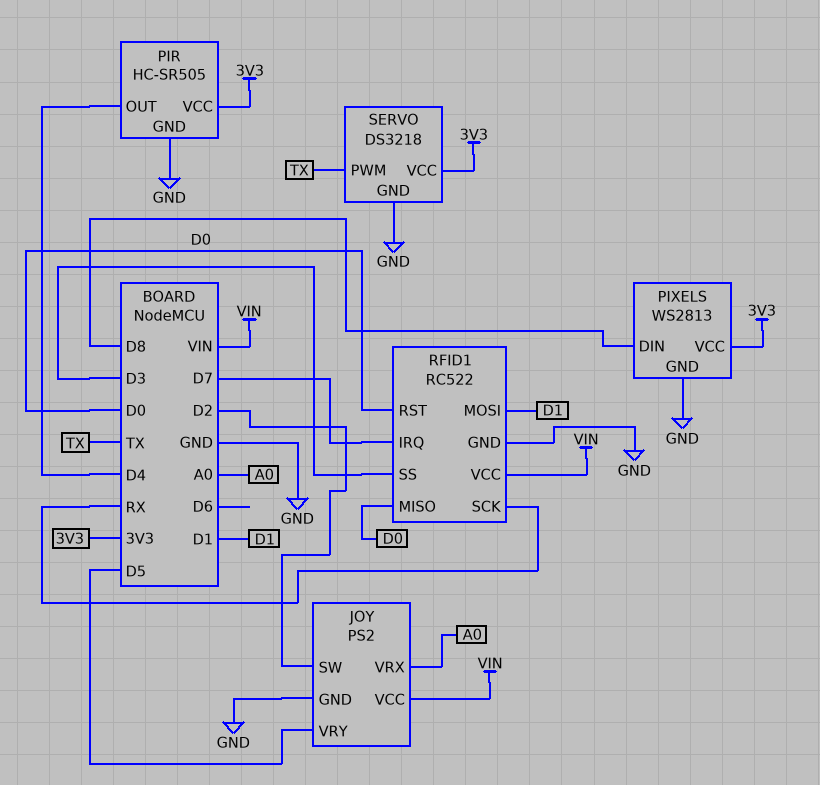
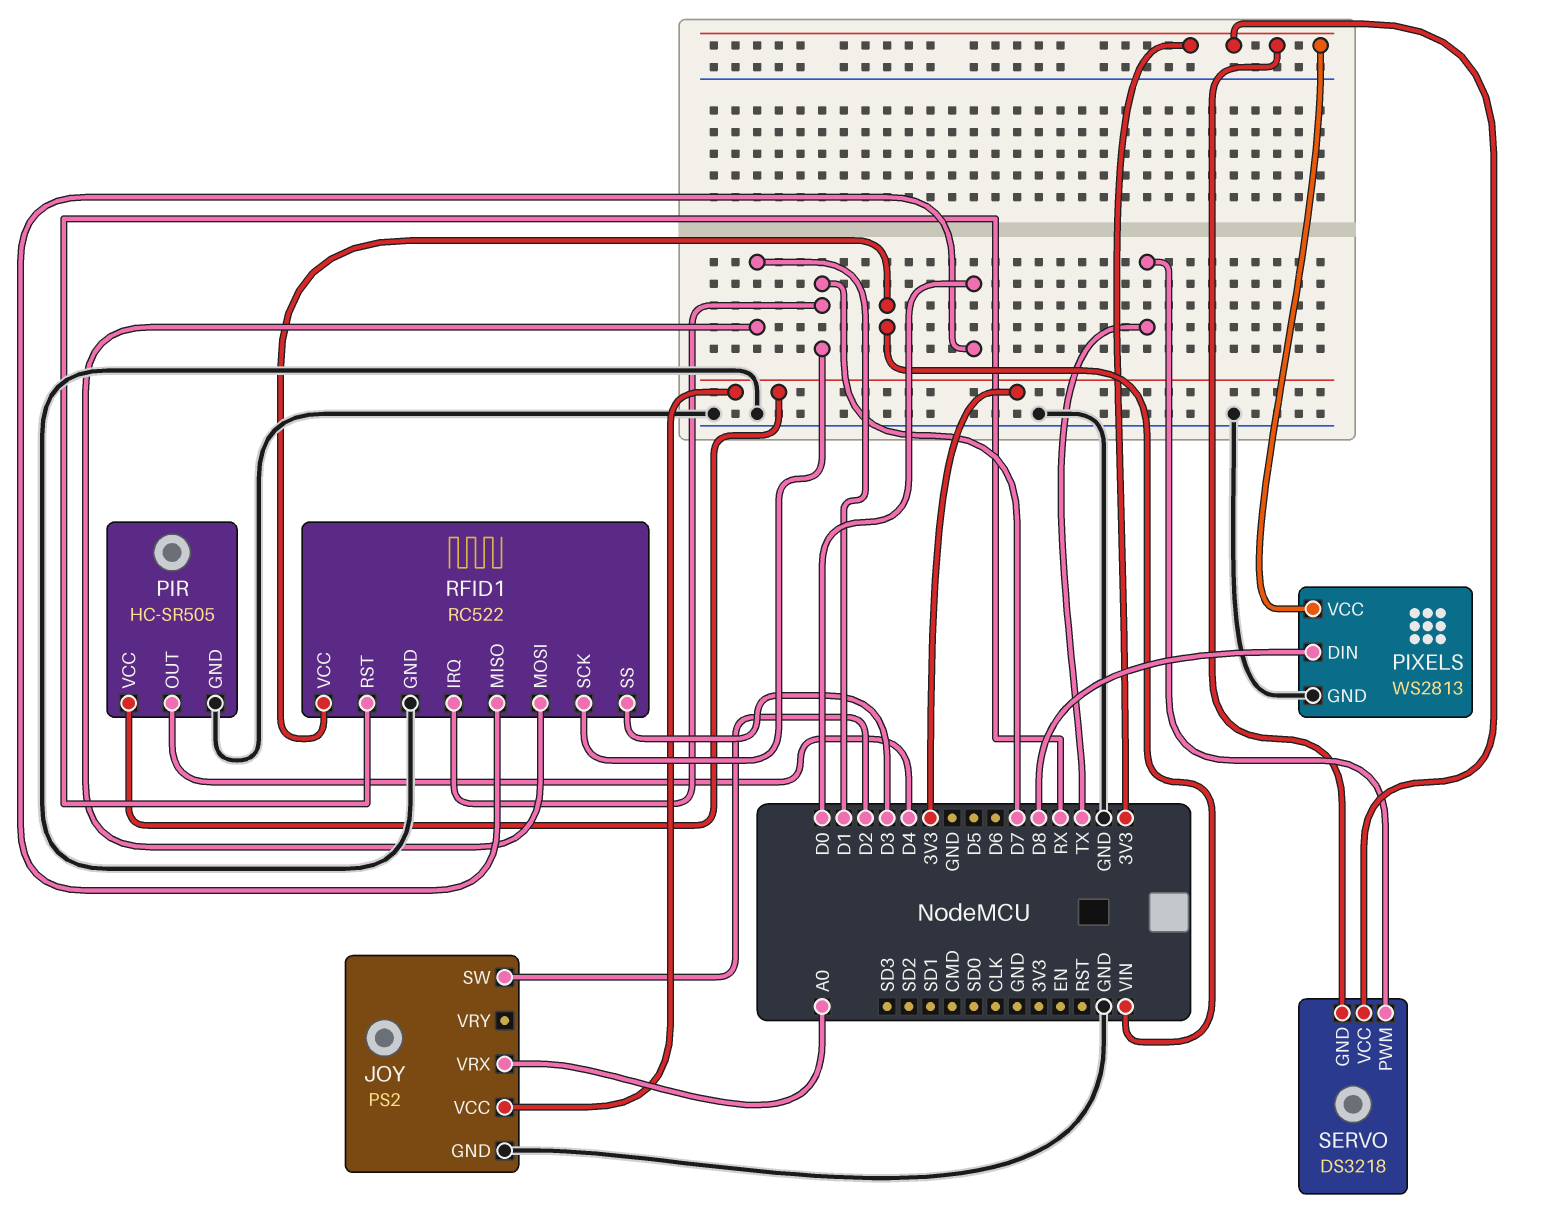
JOY pin VCC: VIN -> 3V3
JOY pin VRY: D5 -> none
RFID1 pin RST: D0 -> RX
RFID1 pin SCK: RX -> D7
SERVO pin GND: GND -> 3V3

